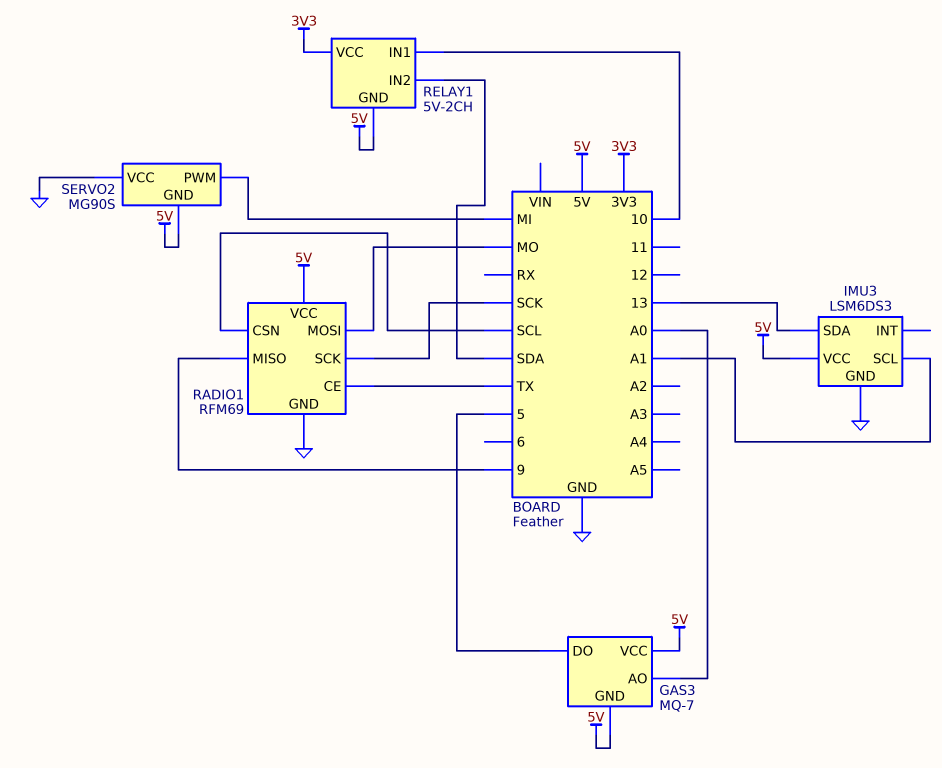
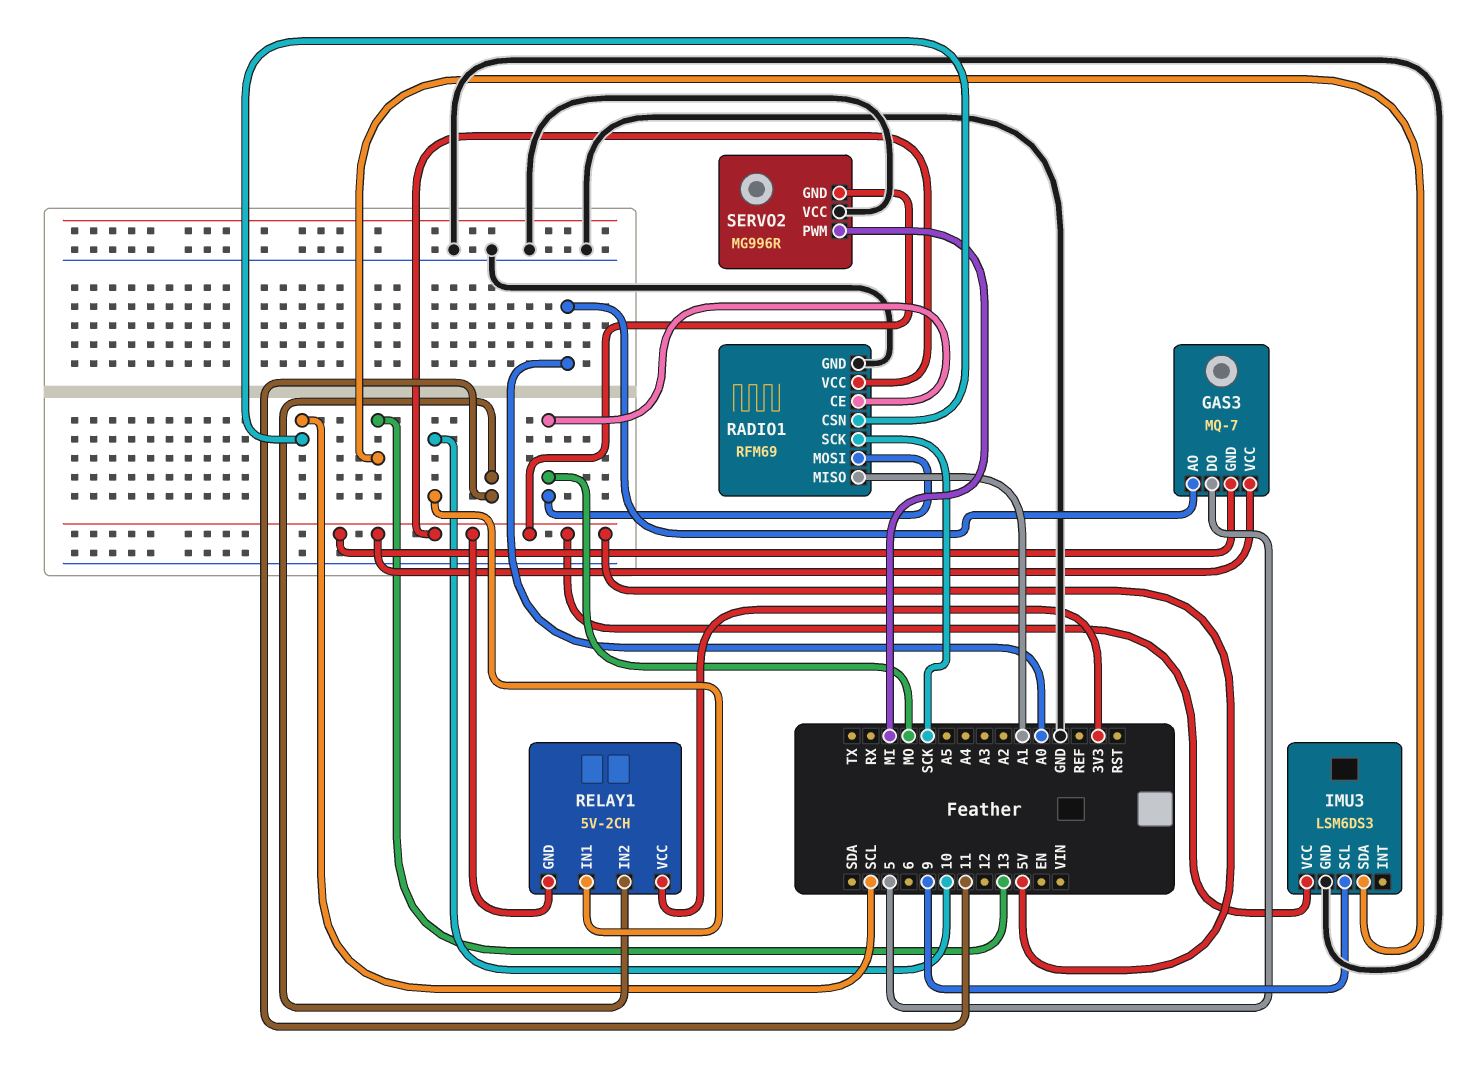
IMU3 pin SCL: A1 -> 9
RADIO1 pin CE: TX -> MO
RADIO1 pin MISO: 9 -> A1
RELAY1 pin IN2: SDA -> 11
SERVO2: MG90S -> MG996R

